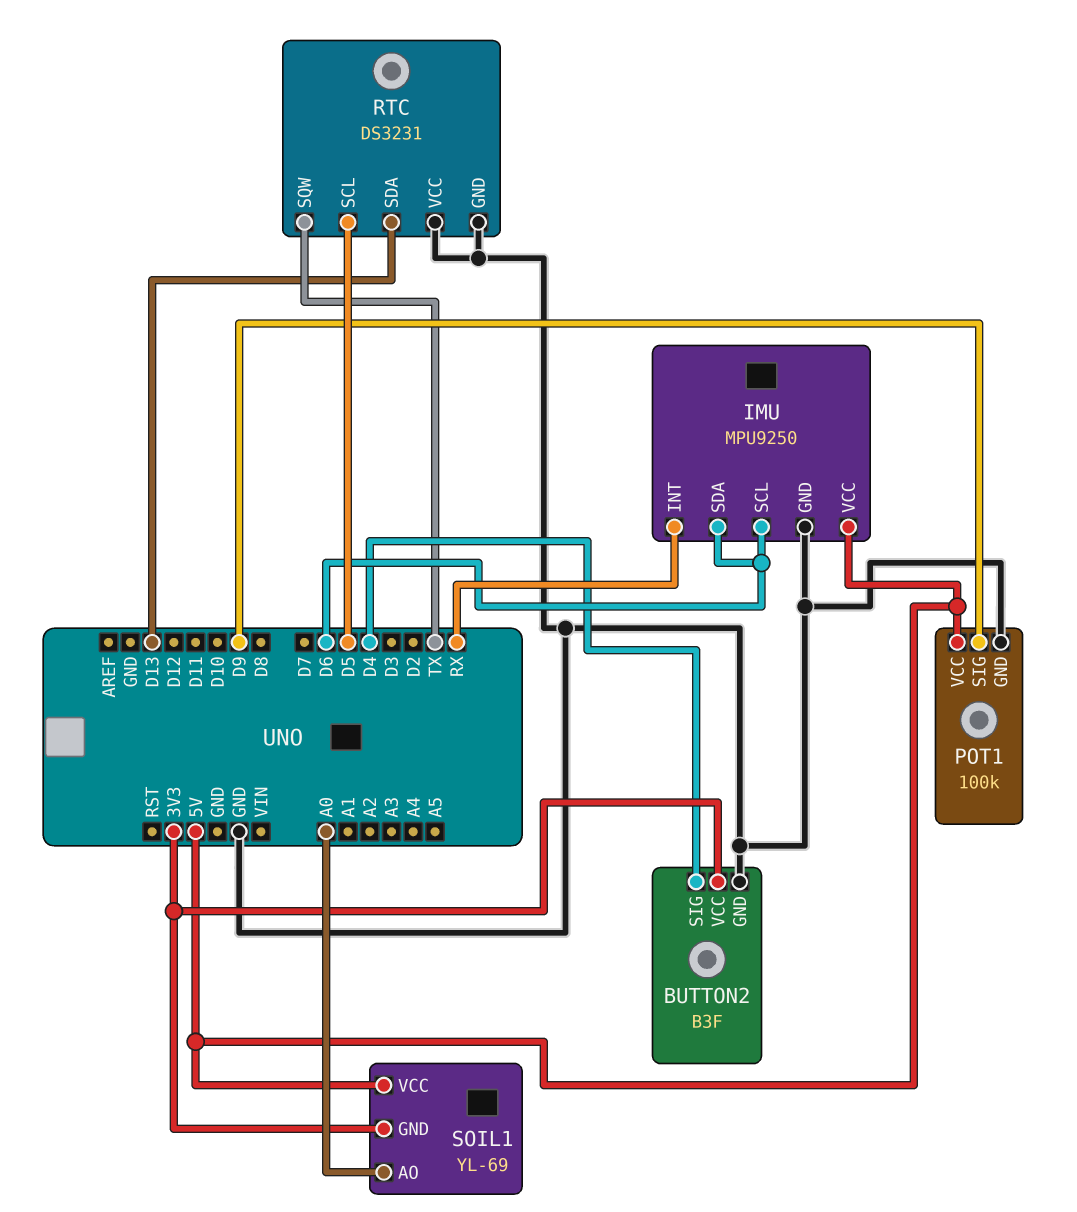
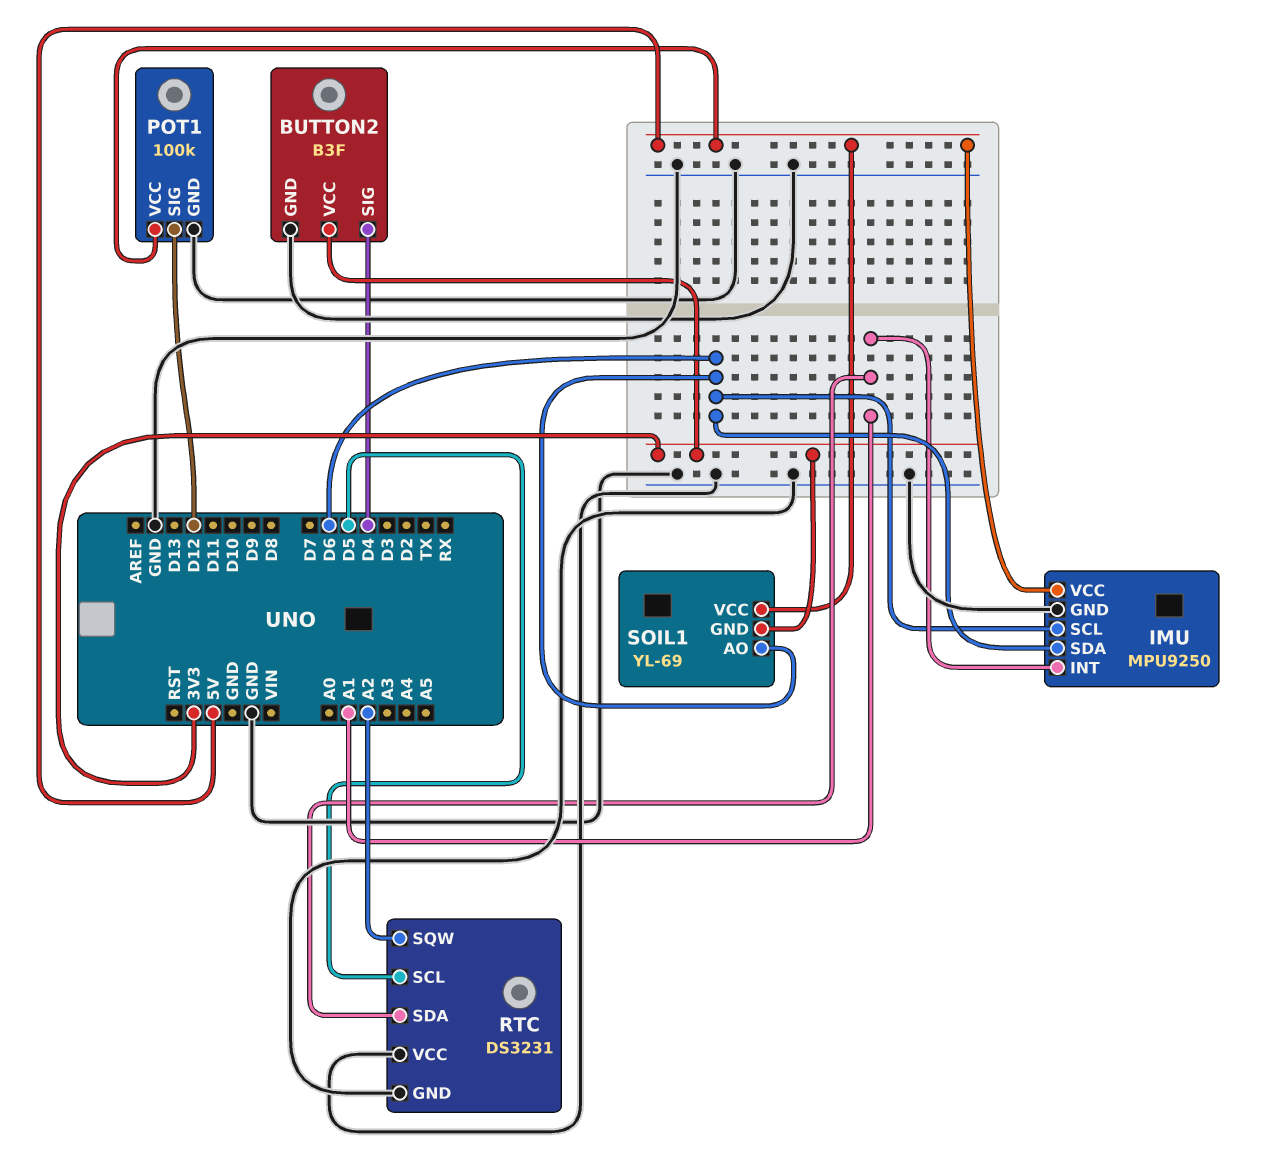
IMU pin INT: RX -> A1
POT1 pin SIG: D9 -> D12
RTC pin SDA: D13 -> A1
RTC pin SQW: TX -> A2
SOIL1 pin AO: A0 -> D6

